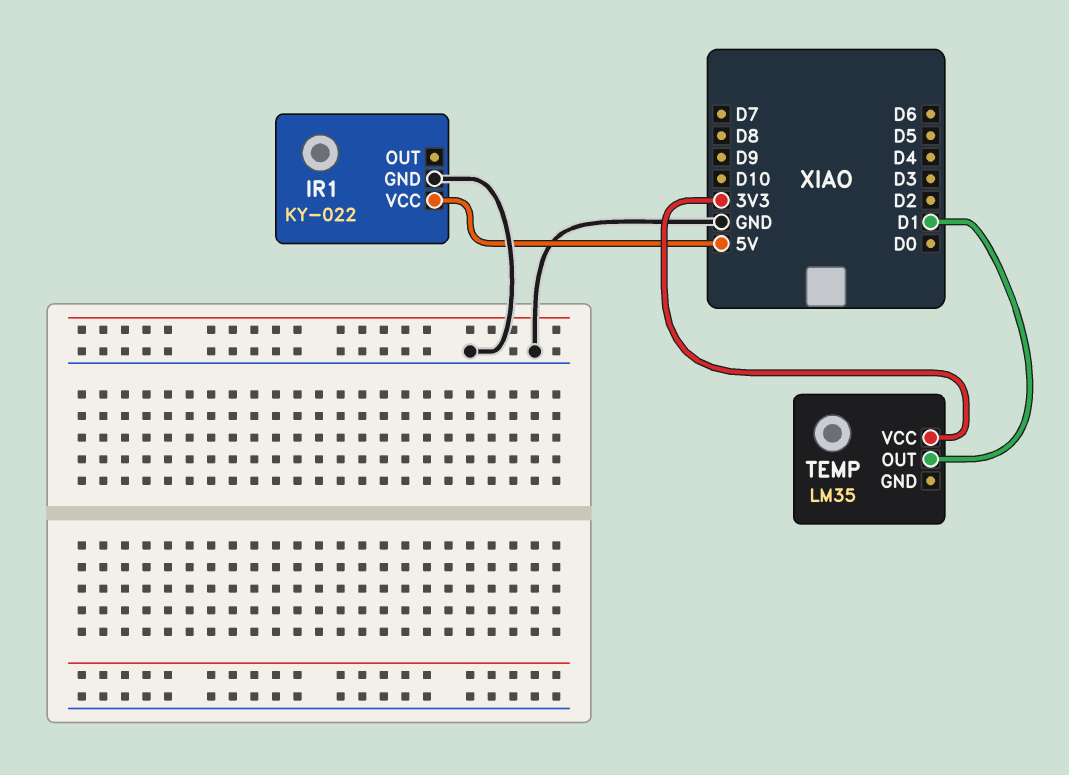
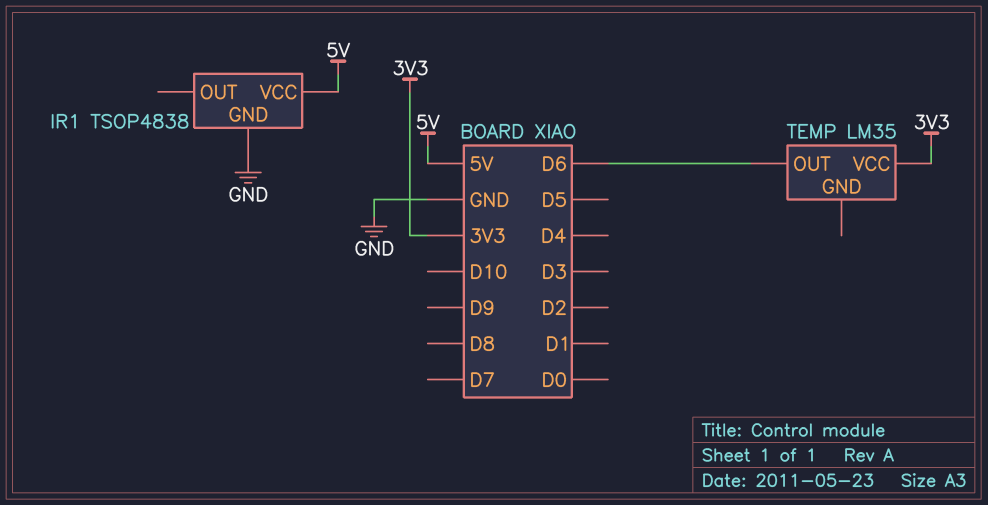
IR1: KY-022 -> TSOP4838
TEMP pin OUT: D1 -> D6

